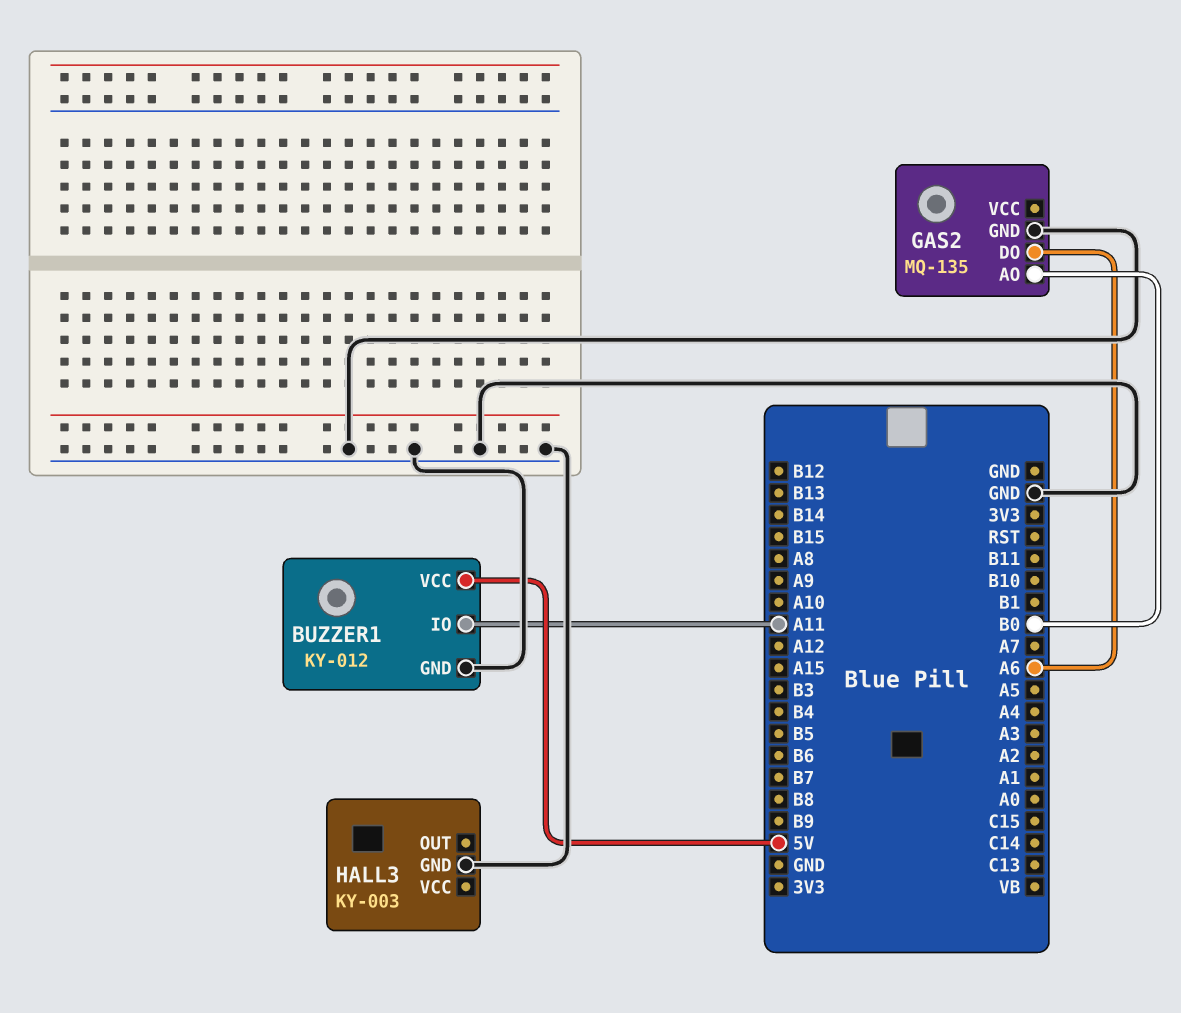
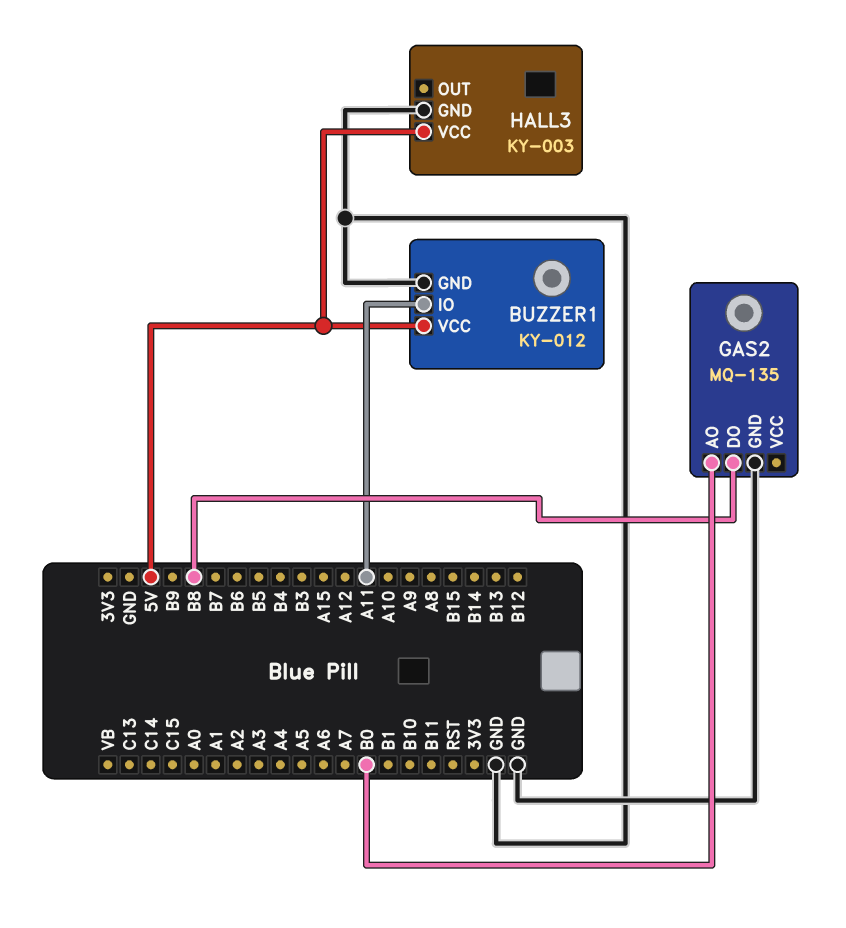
GAS2 pin DO: A6 -> B8
HALL3 pin VCC: none -> 5V

